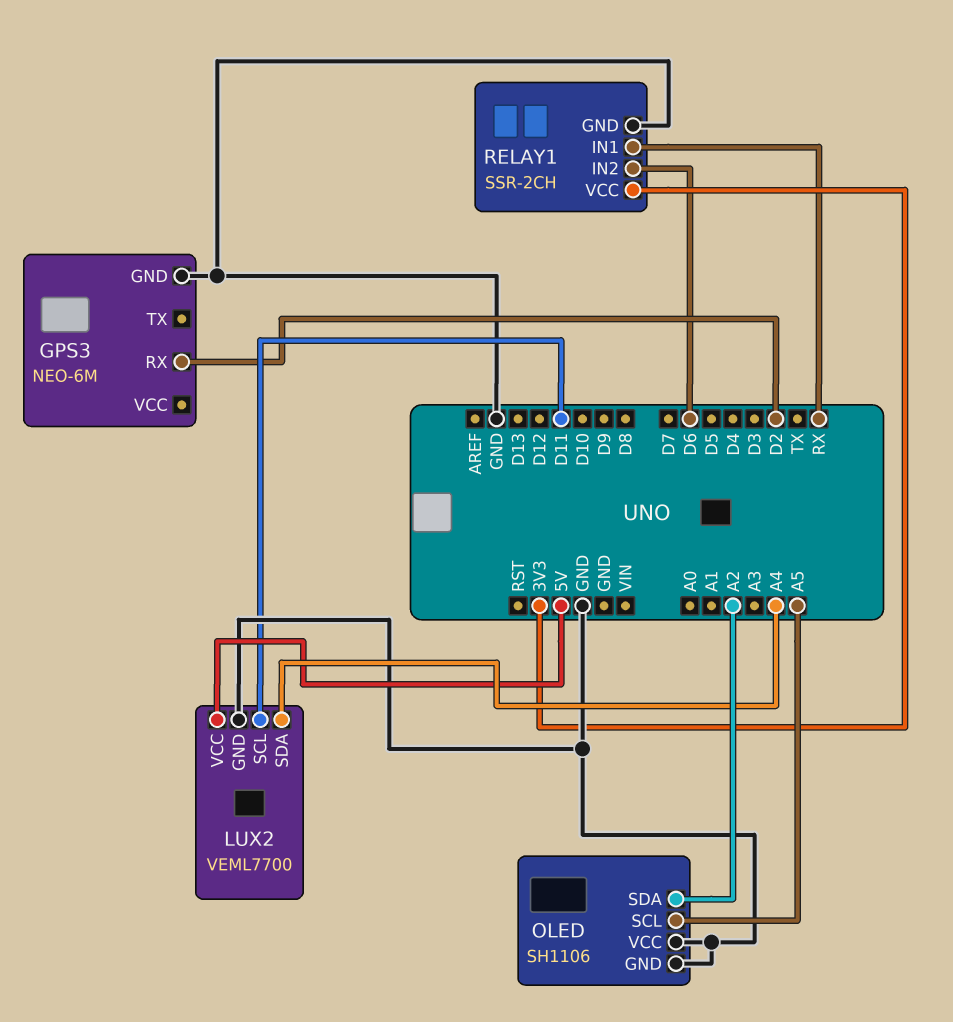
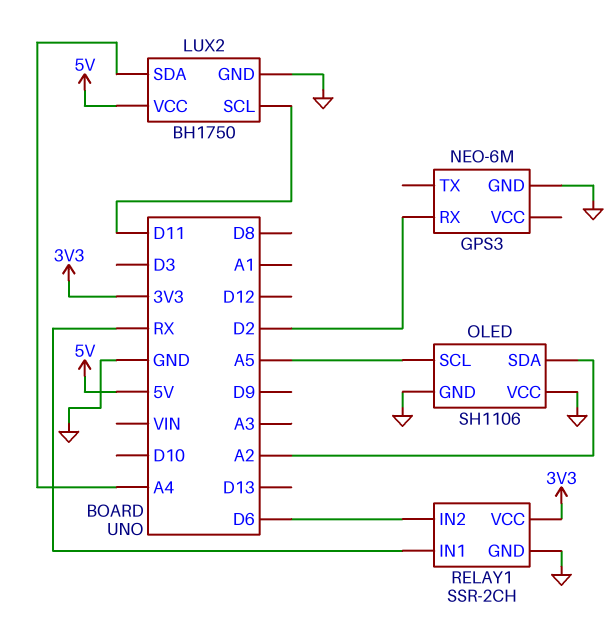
LUX2: VEML7700 -> BH1750

